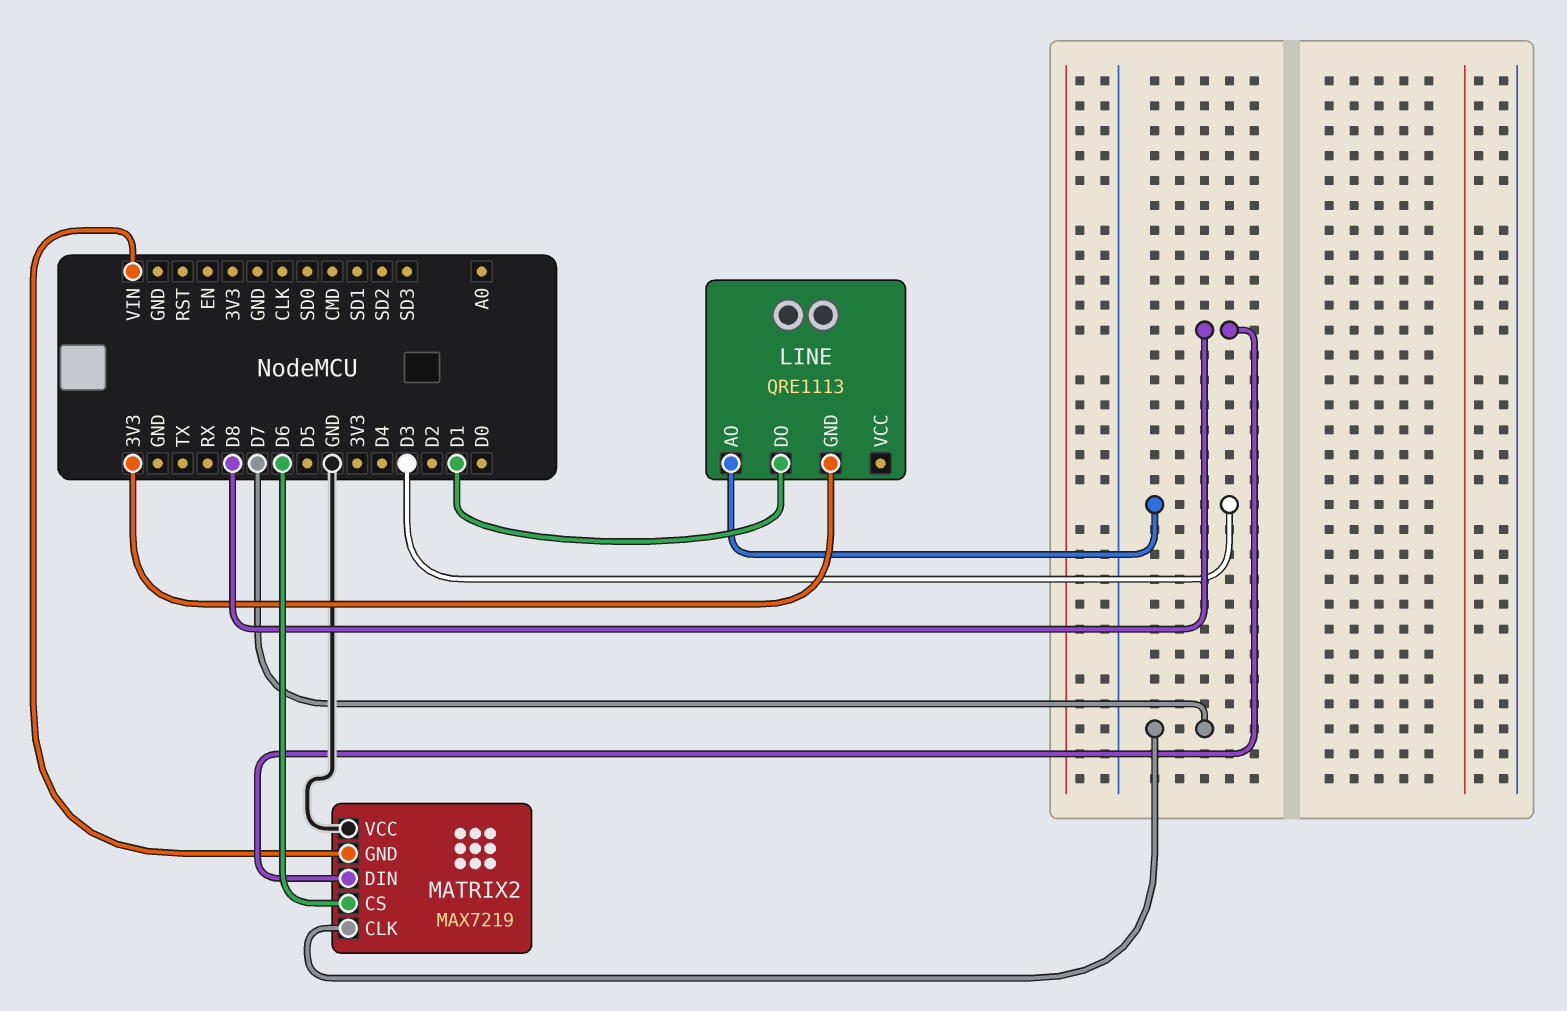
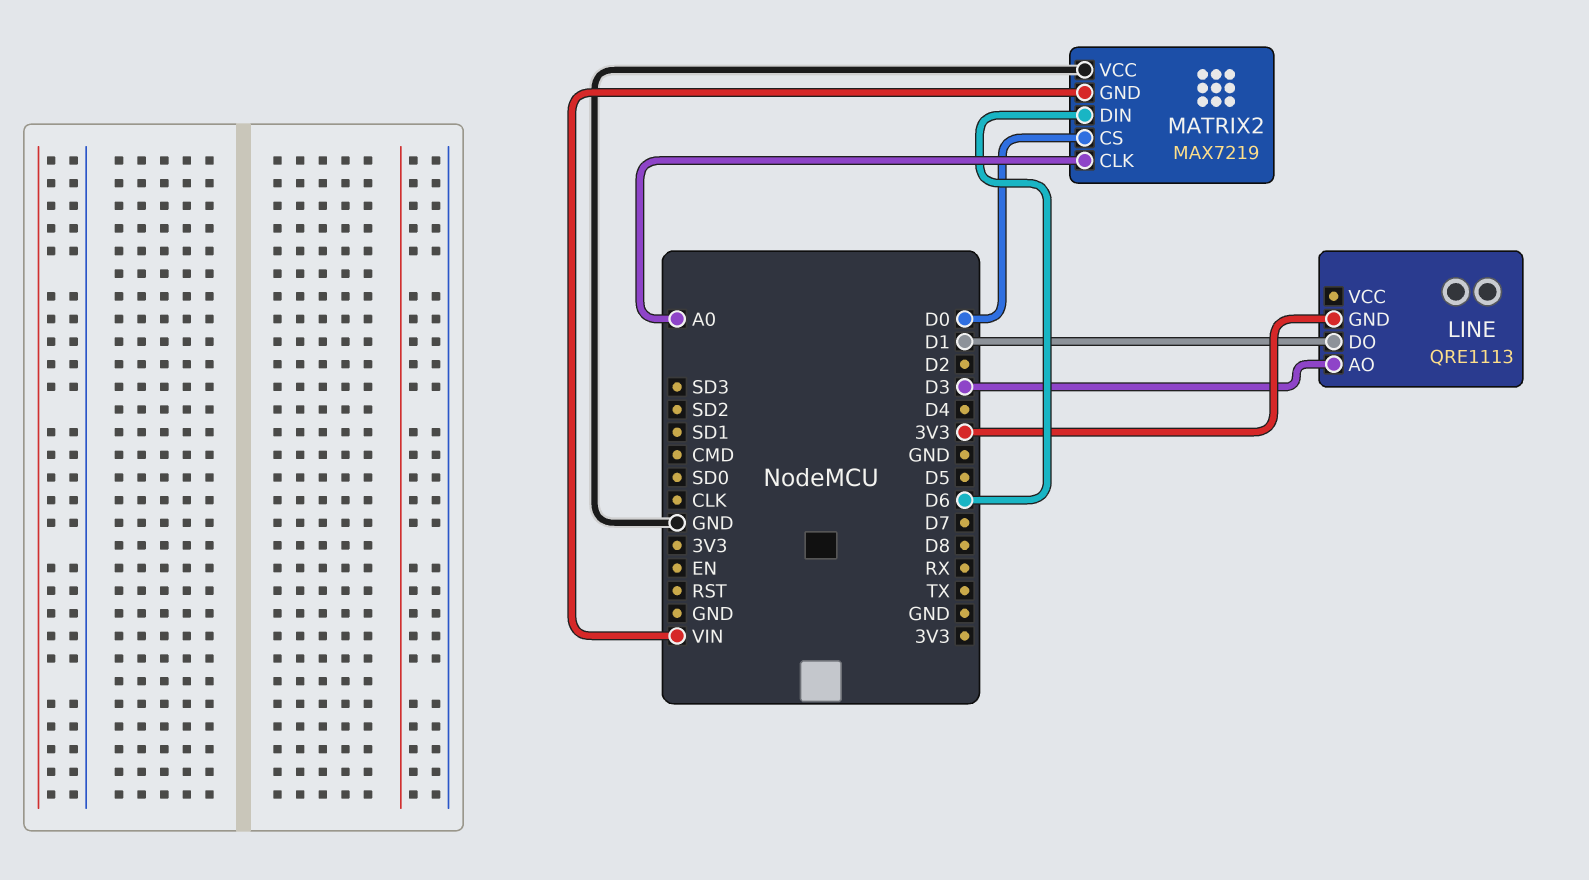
MATRIX2 pin CLK: D7 -> A0
MATRIX2 pin CS: D6 -> D0
MATRIX2 pin DIN: D8 -> D6

